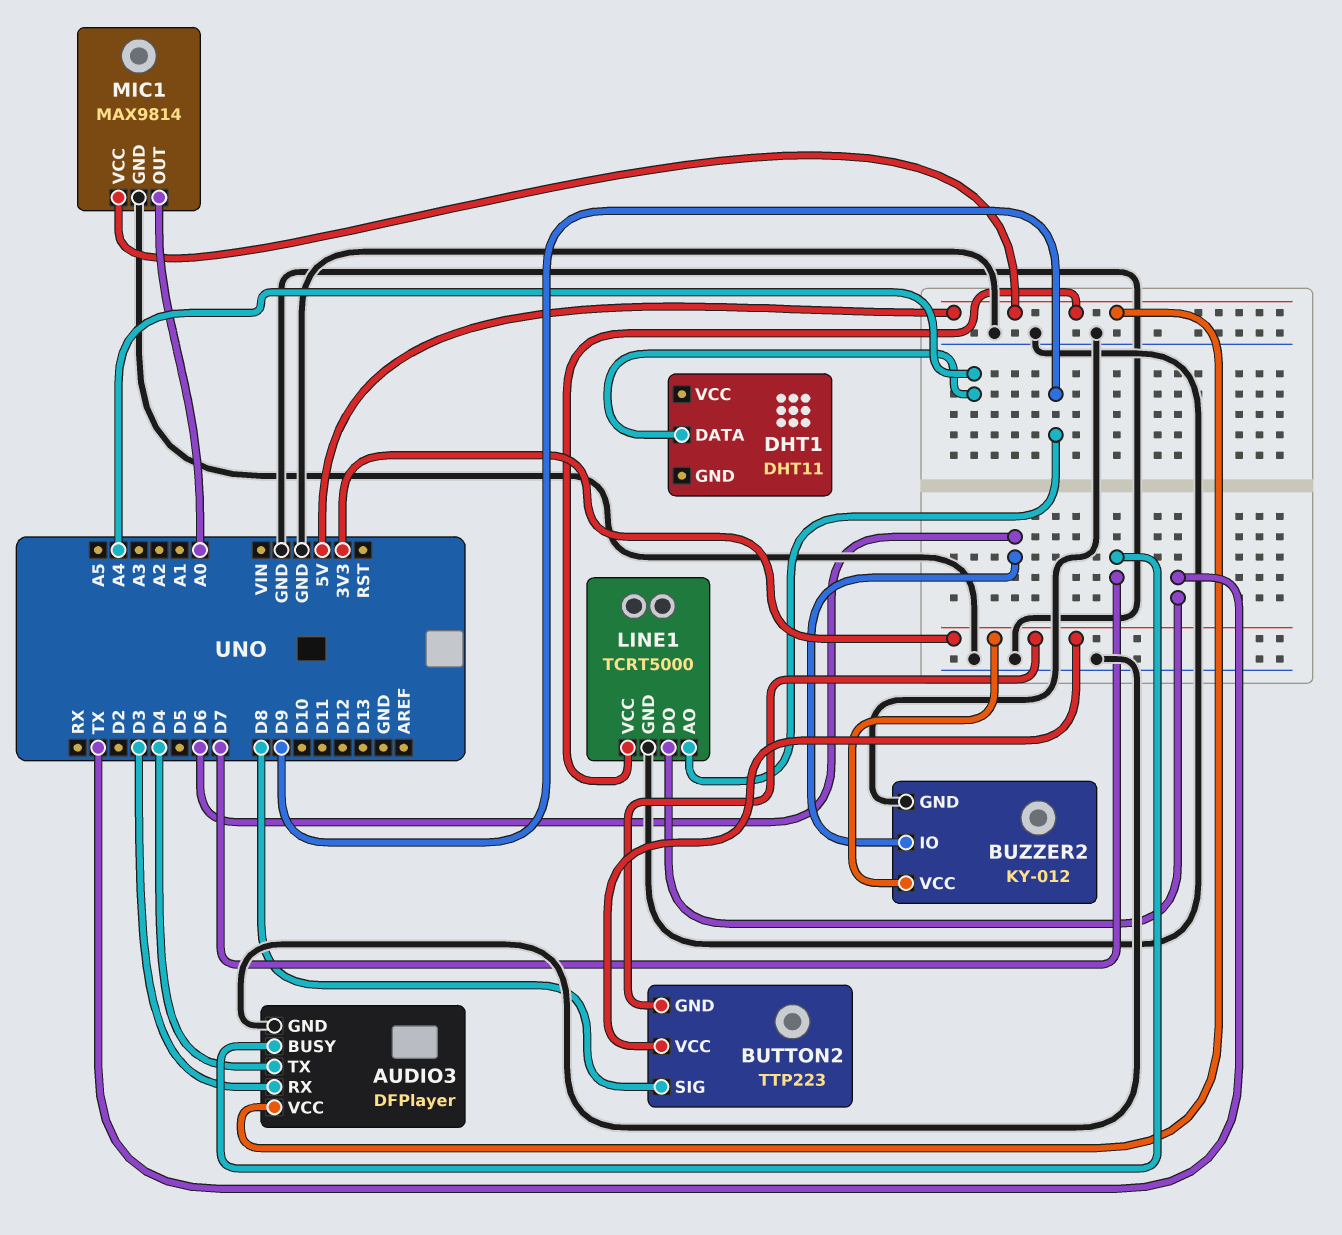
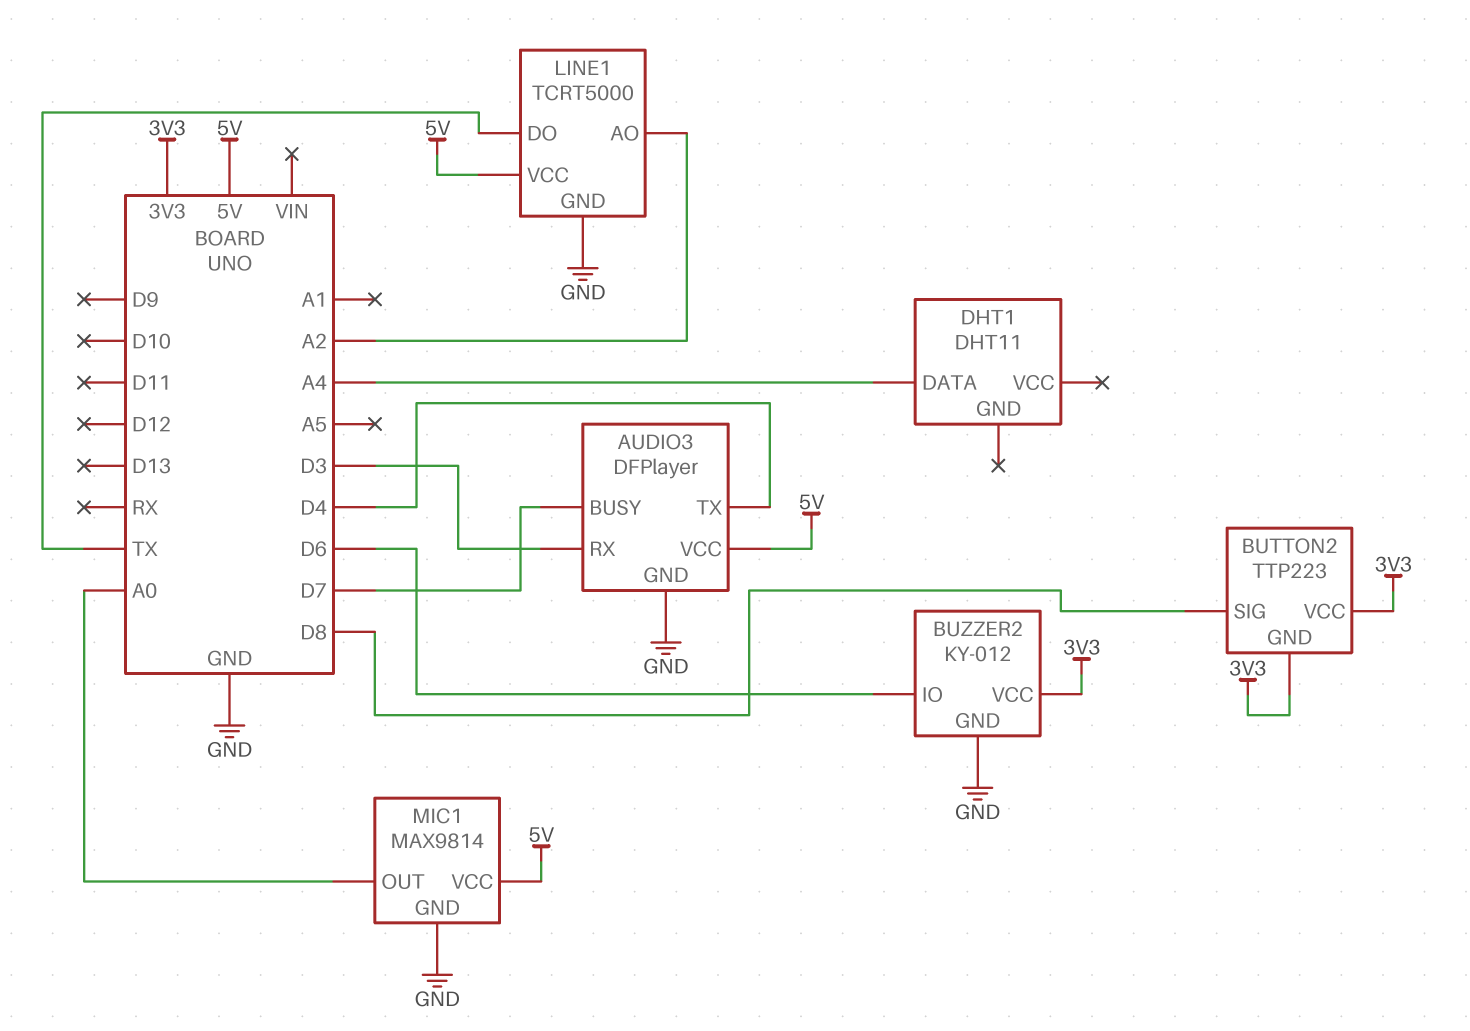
LINE1 pin AO: D9 -> A2

